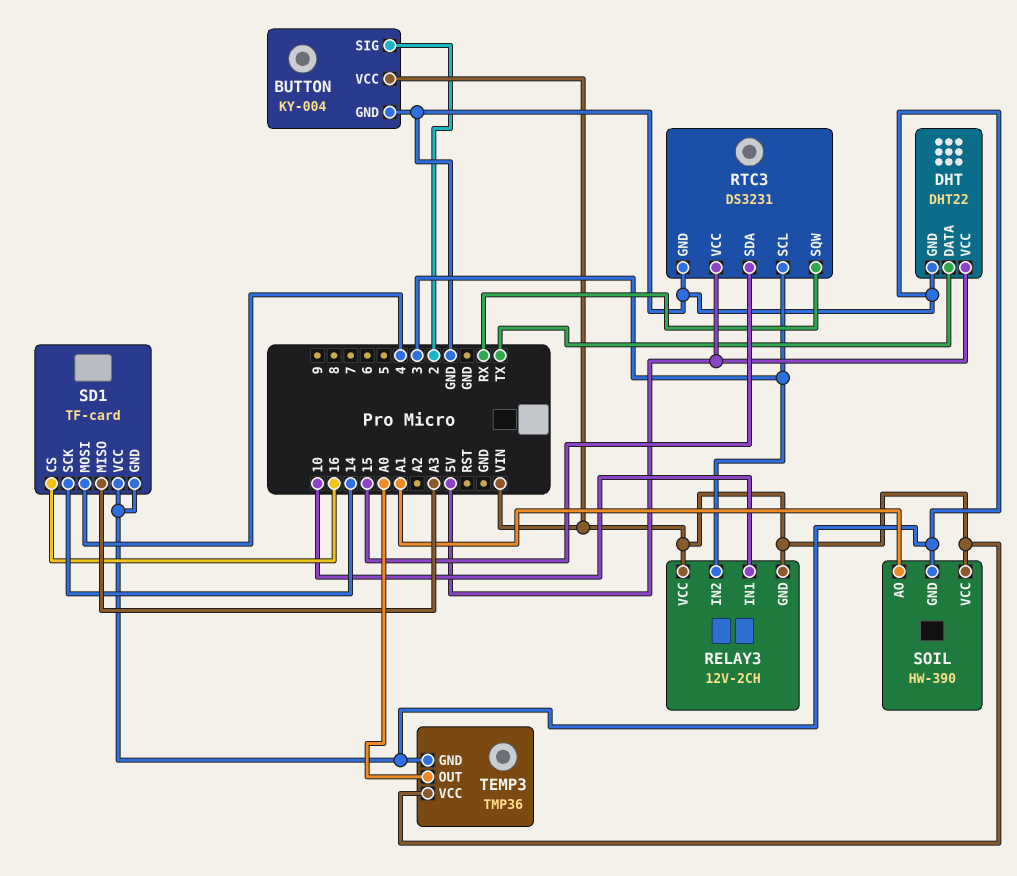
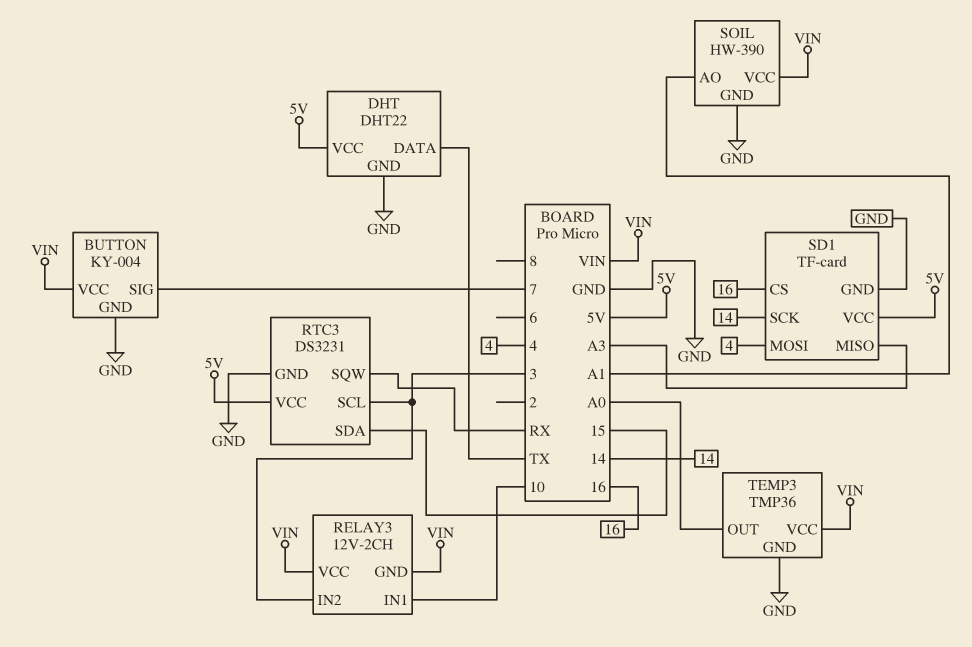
BUTTON pin SIG: 2 -> 7
SD1 pin VCC: GND -> 5V

